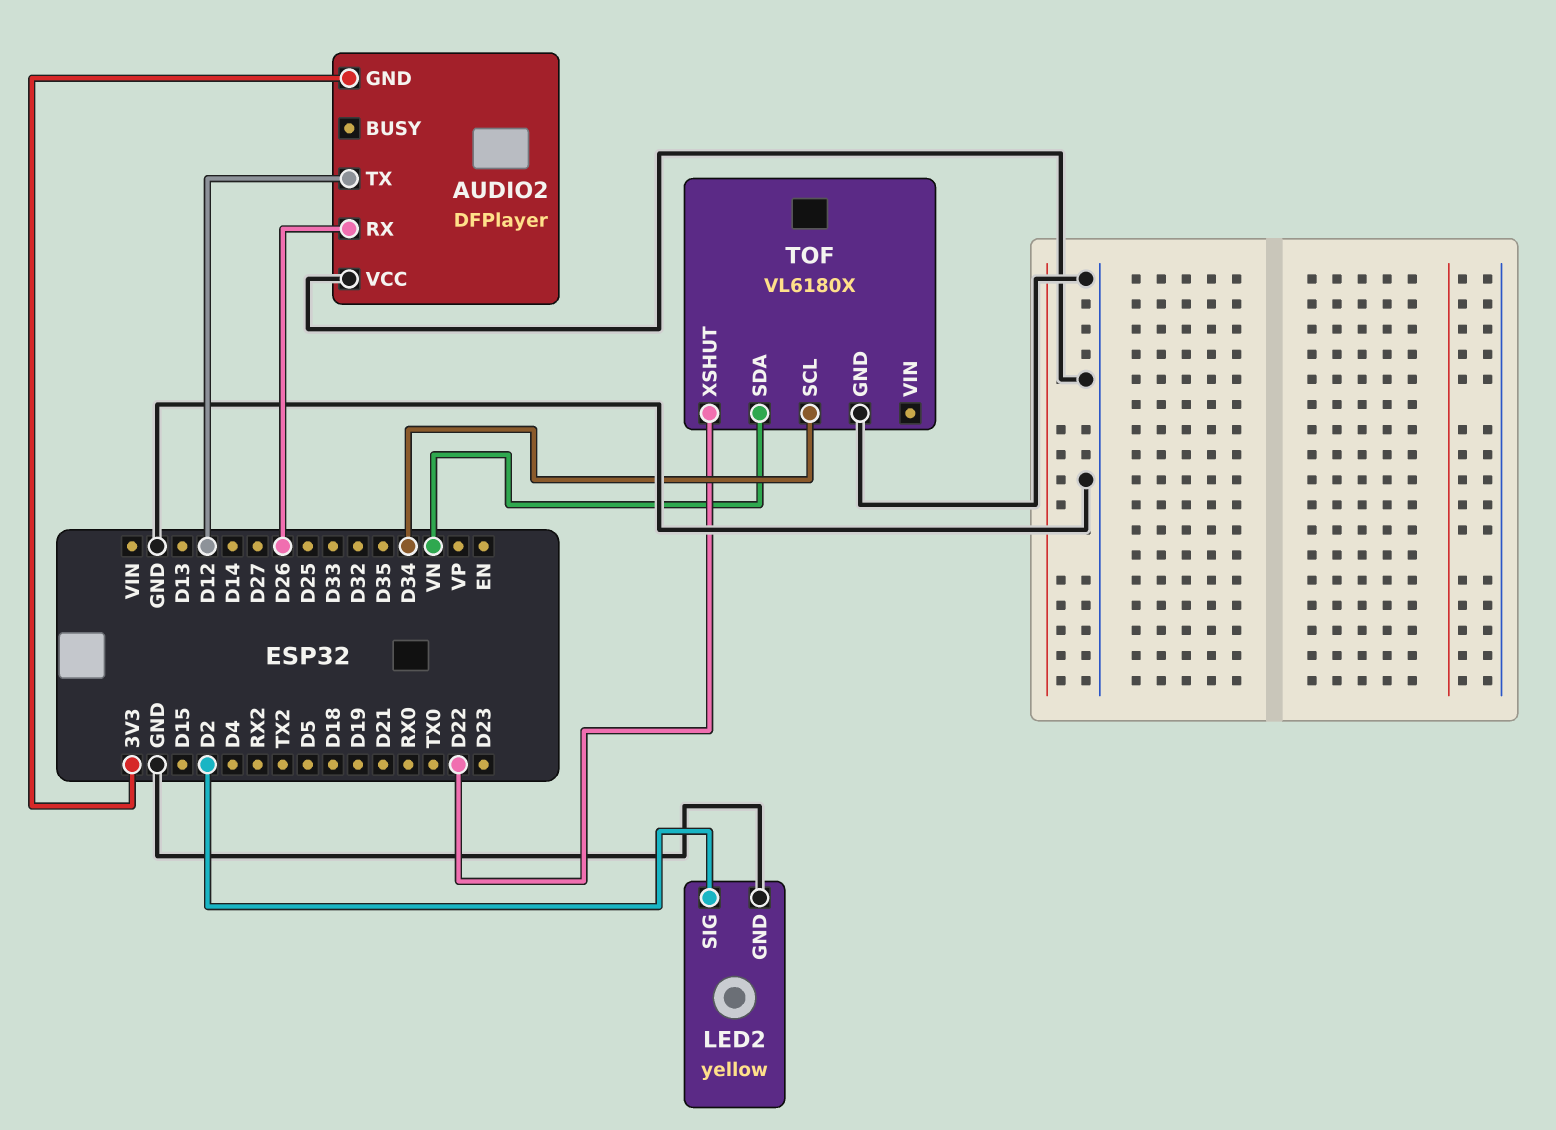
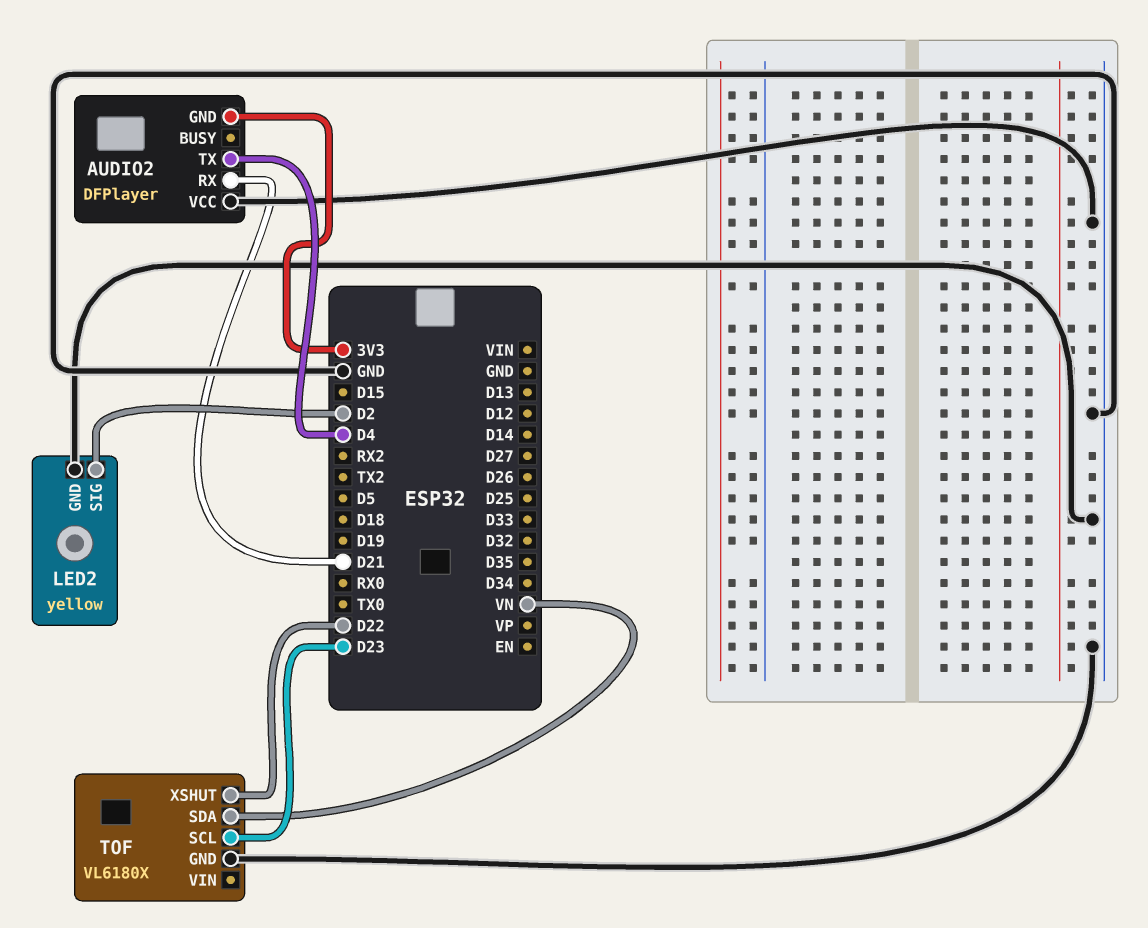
AUDIO2 pin RX: D26 -> D21
AUDIO2 pin TX: D12 -> D4
TOF pin SCL: D34 -> D23

